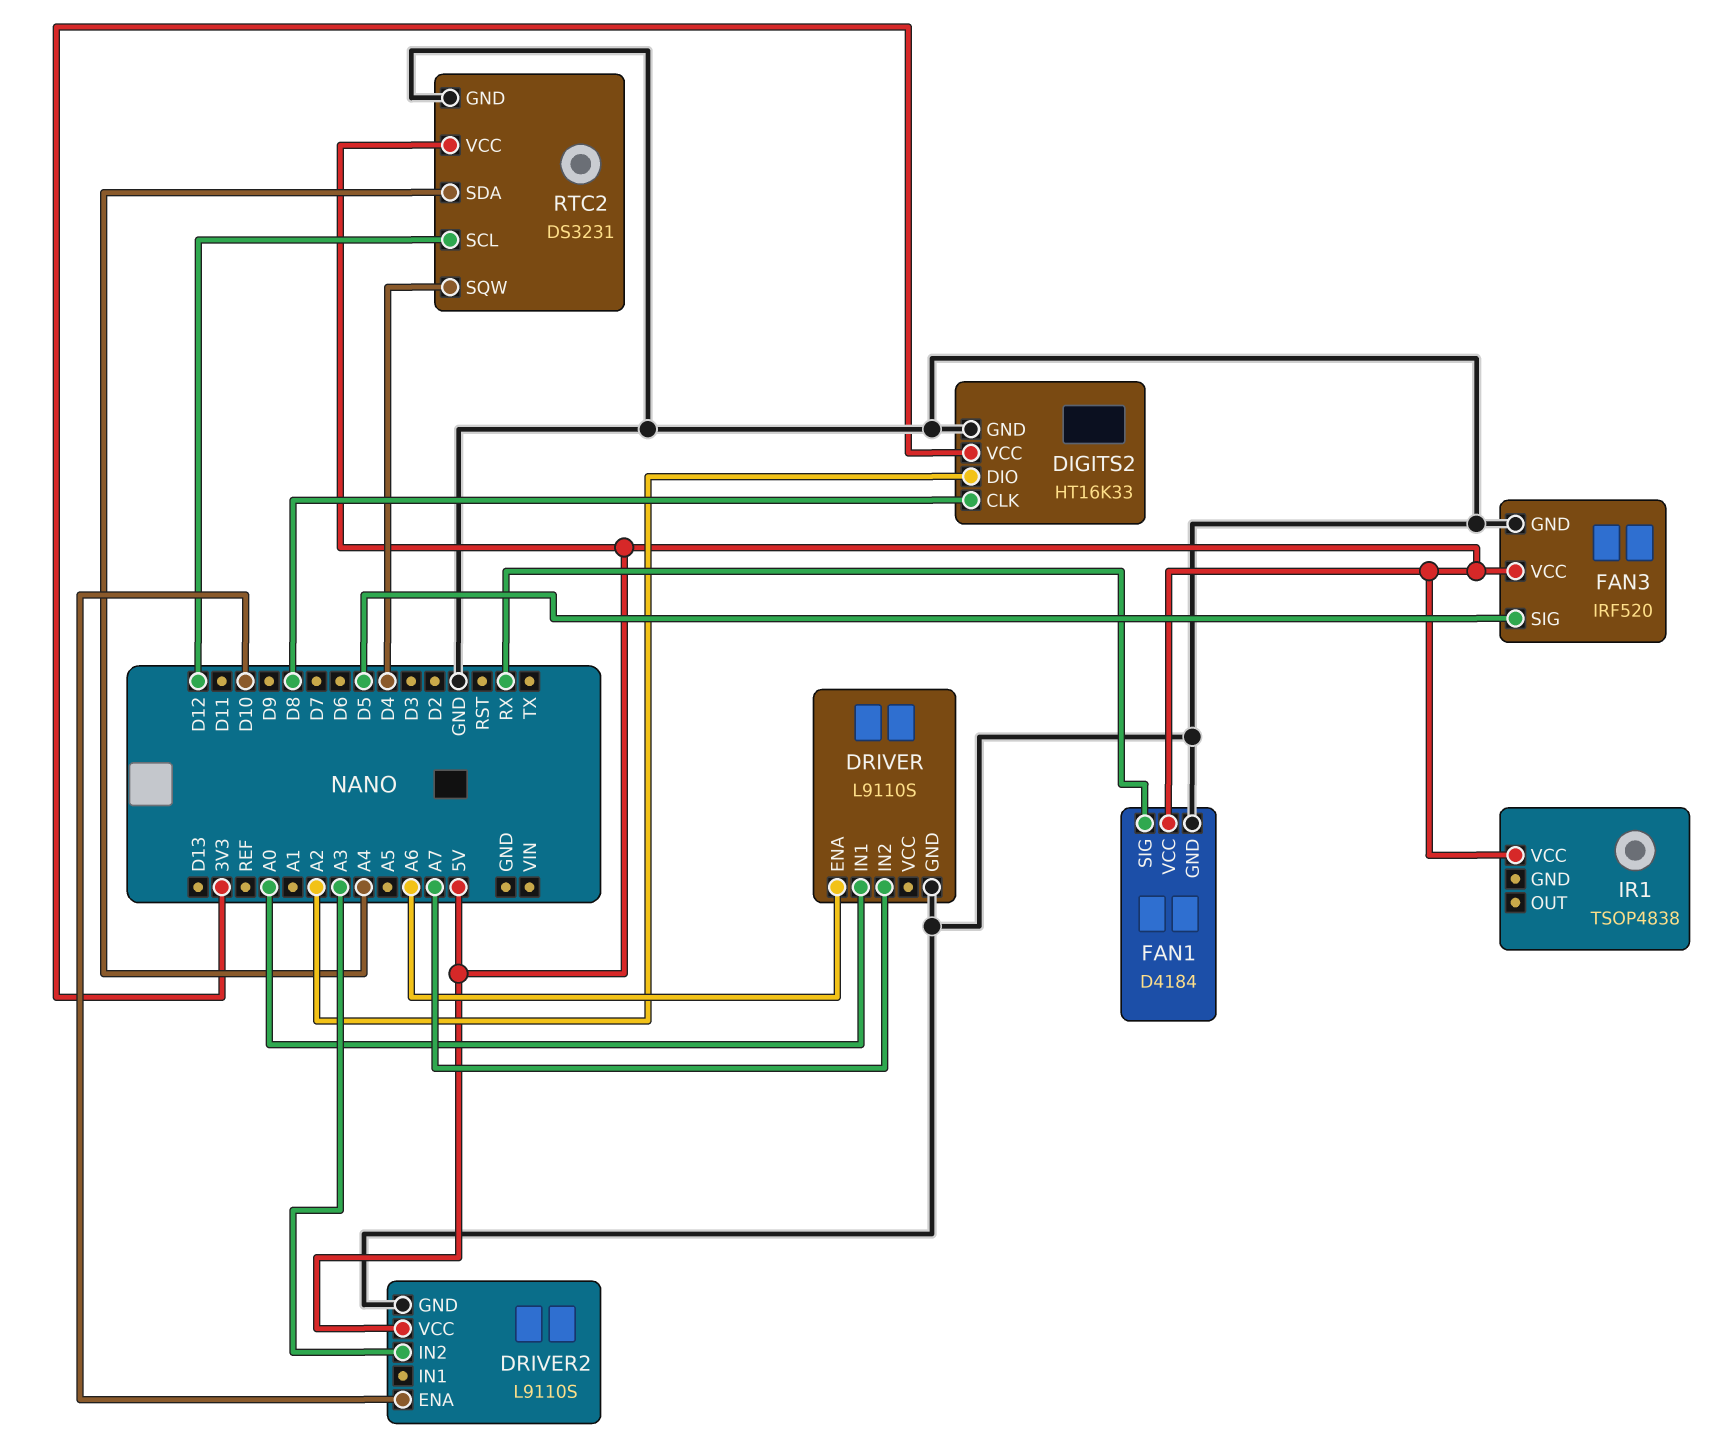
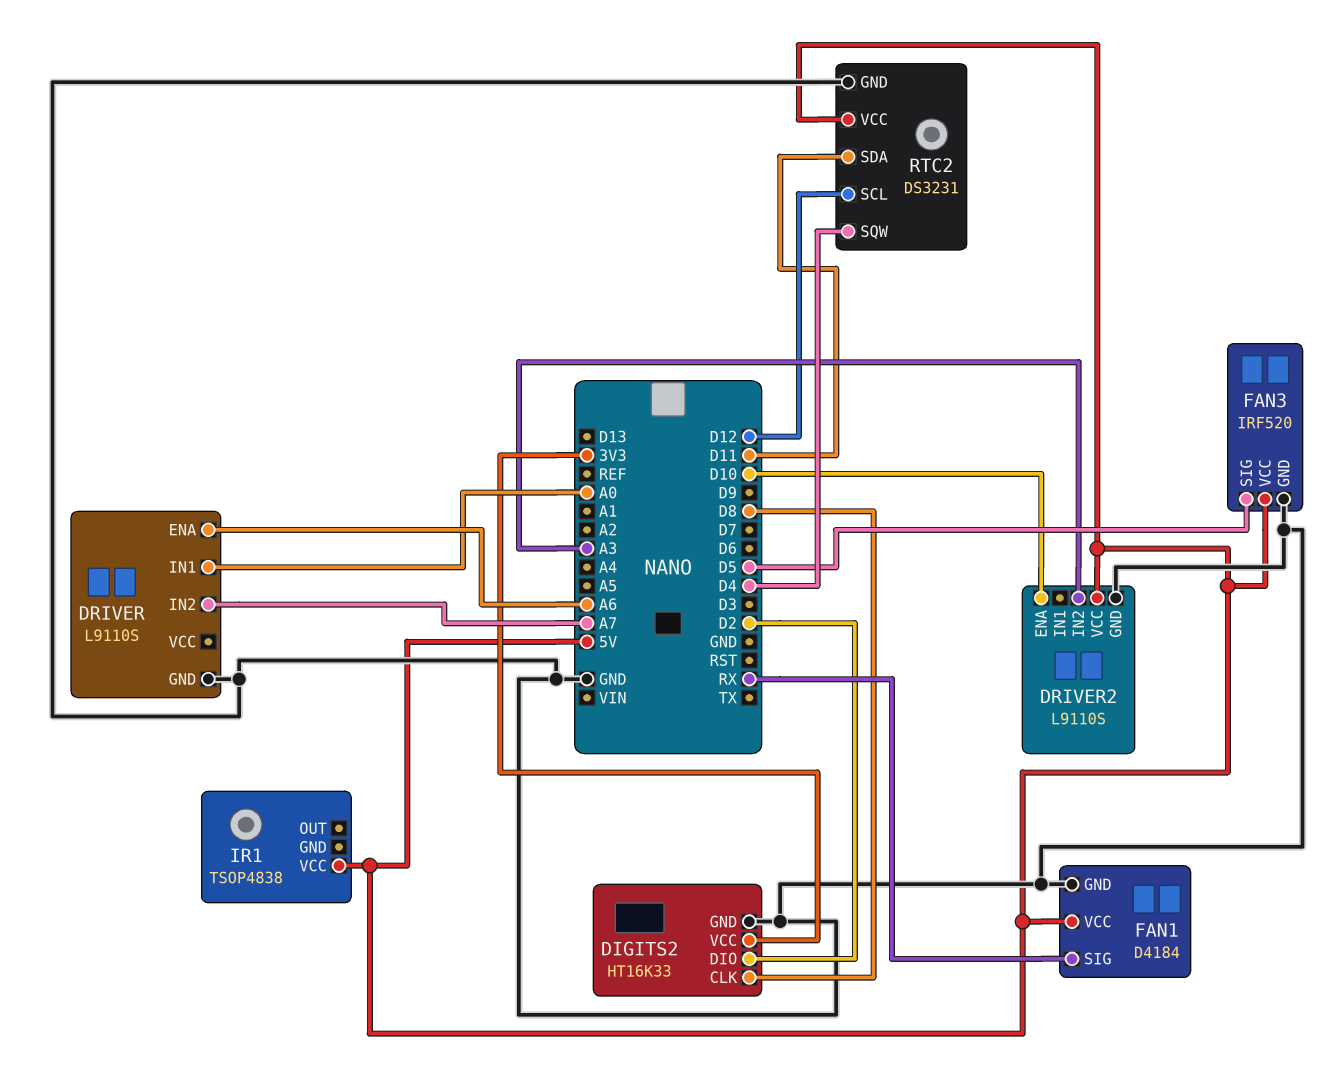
DIGITS2 pin DIO: A2 -> D2
RTC2 pin SDA: A4 -> D11

